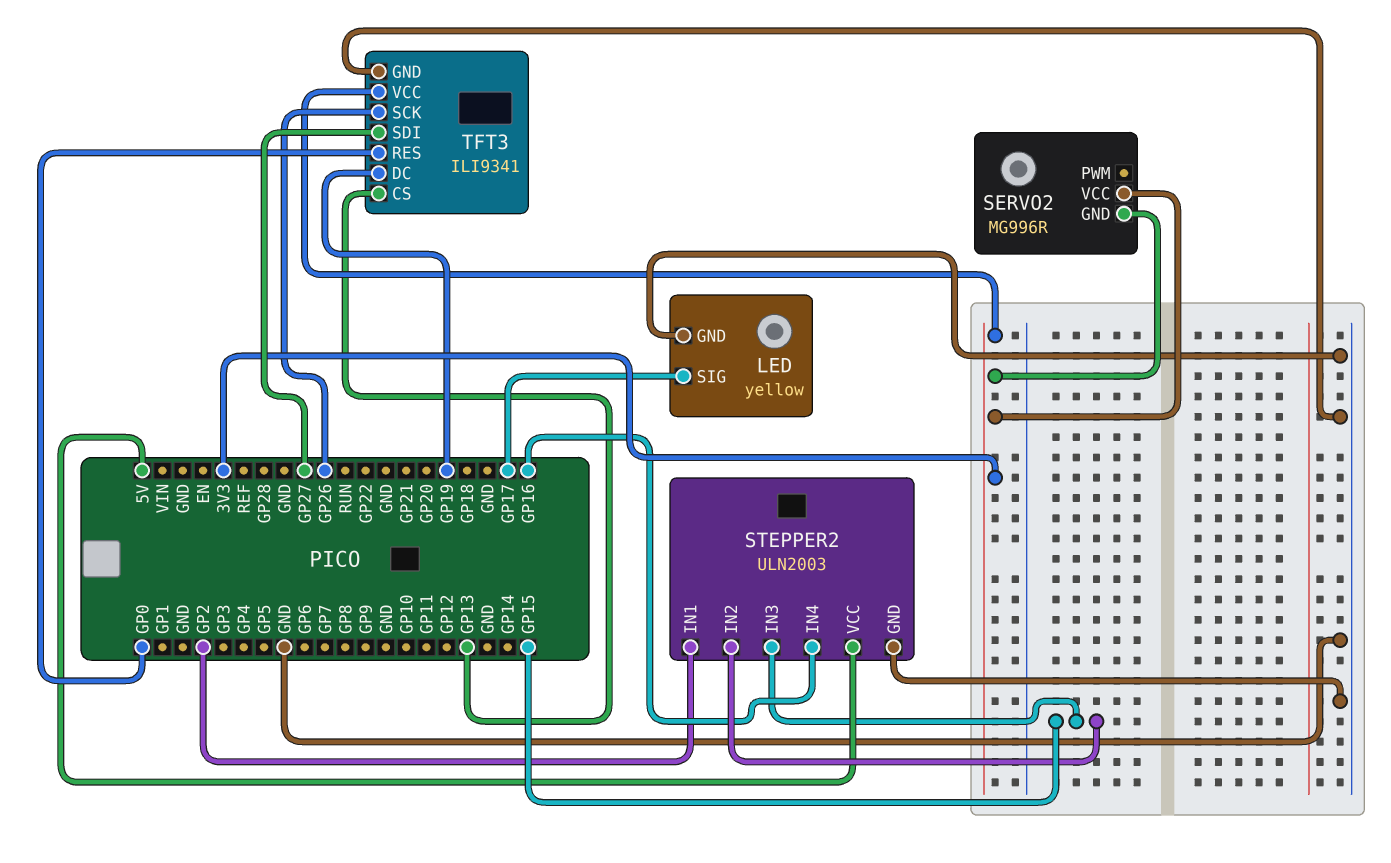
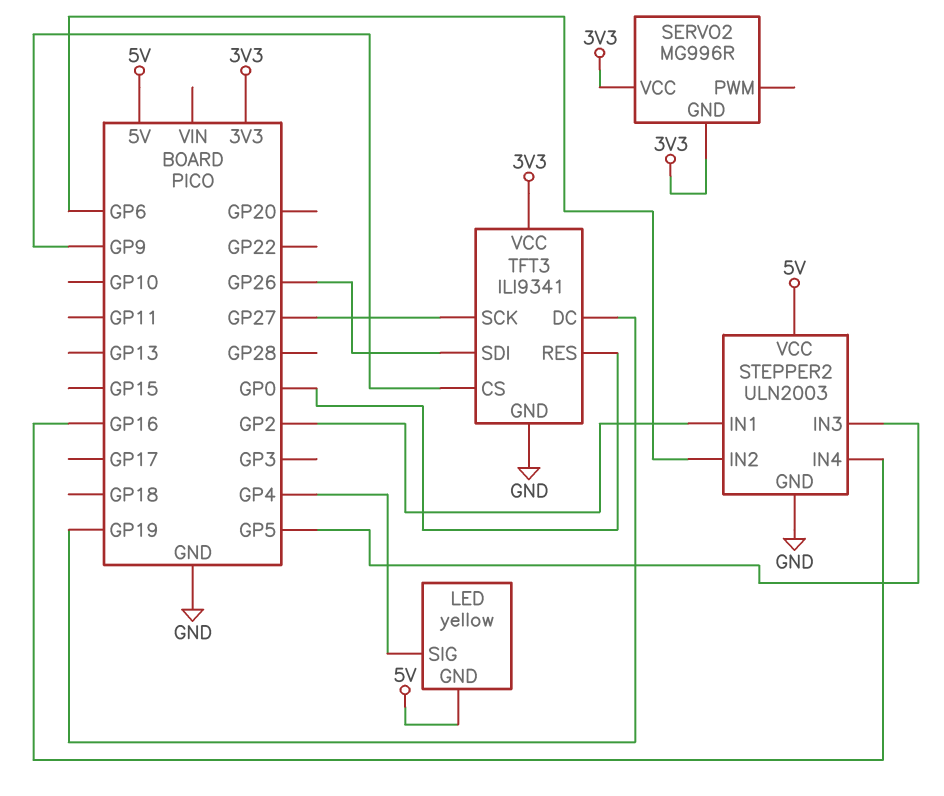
LED pin GND: GND -> 5V
LED pin SIG: GP17 -> GP4
STEPPER2 pin IN2: GP15 -> GP6
STEPPER2 pin IN3: GP15 -> GP5
TFT3 pin CS: GP13 -> GP9
TFT3 pin SCK: GP26 -> GP27
TFT3 pin SDI: GP27 -> GP26

